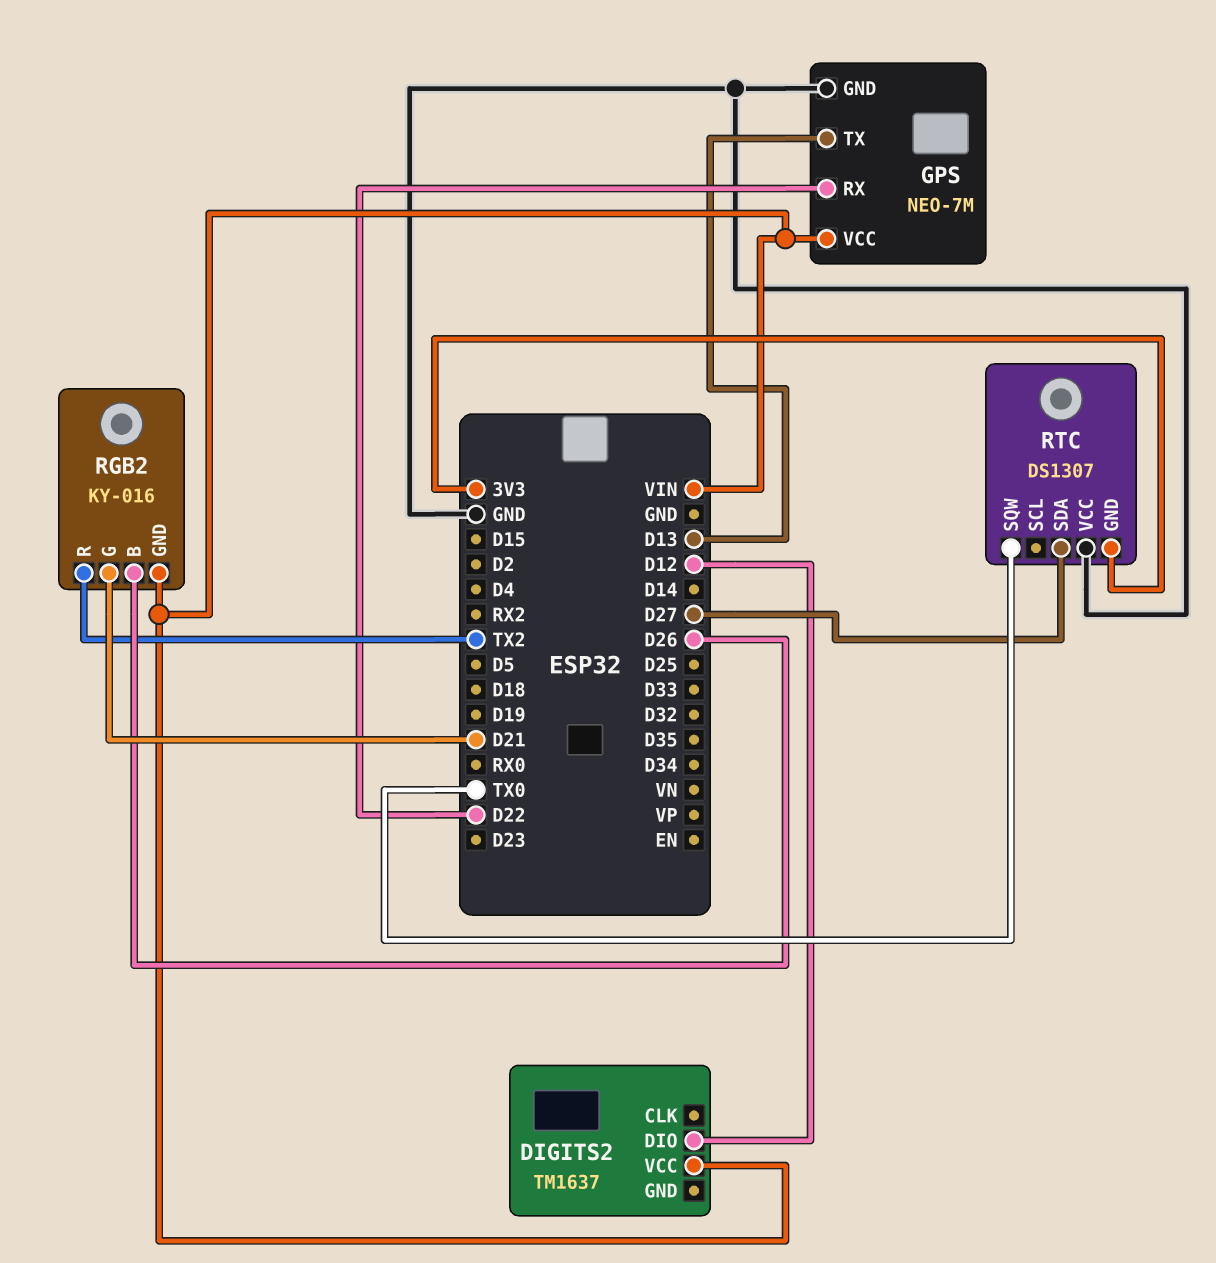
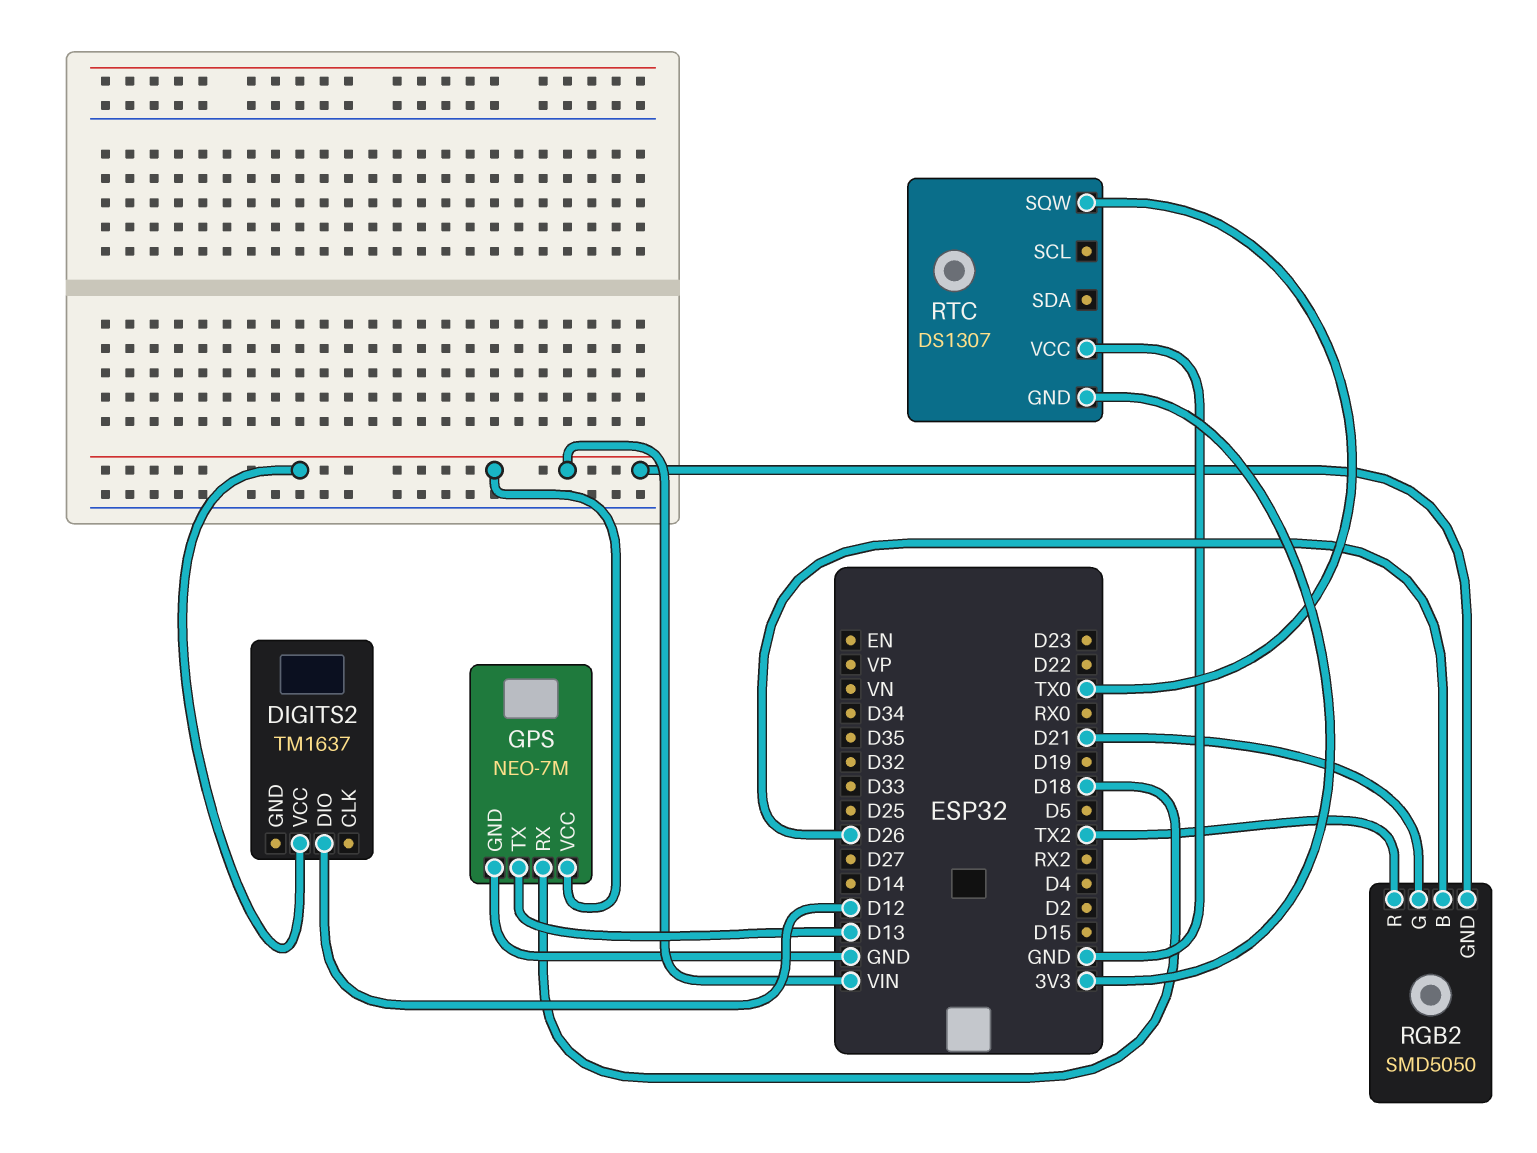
GPS pin RX: D22 -> D18
RGB2: KY-016 -> SMD5050
RTC pin SDA: D27 -> none

